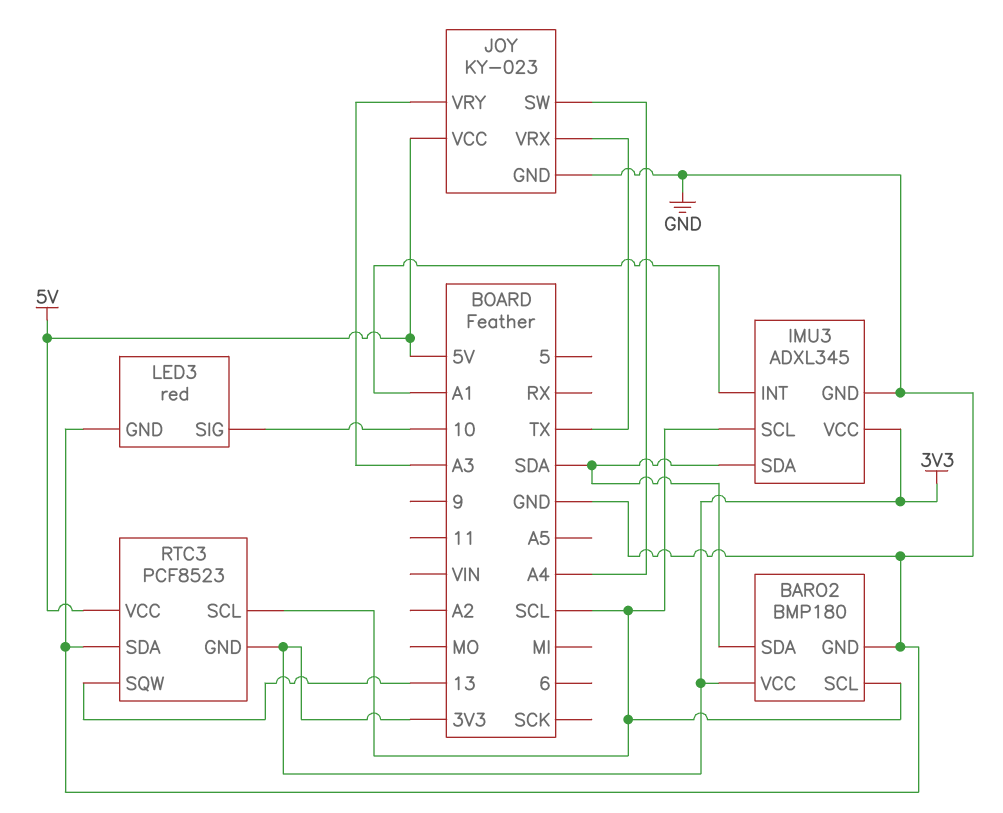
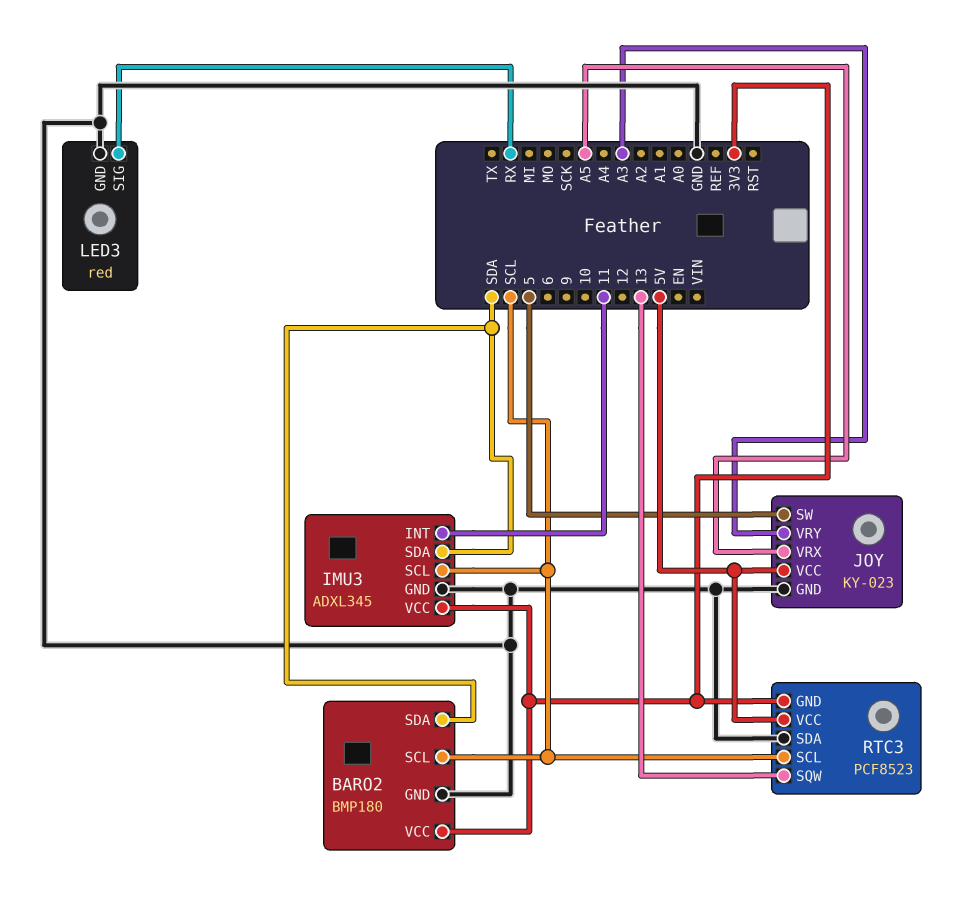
IMU3 pin INT: A1 -> 11
JOY pin SW: A4 -> 5
JOY pin VRX: TX -> A5
LED3 pin SIG: 10 -> RX

